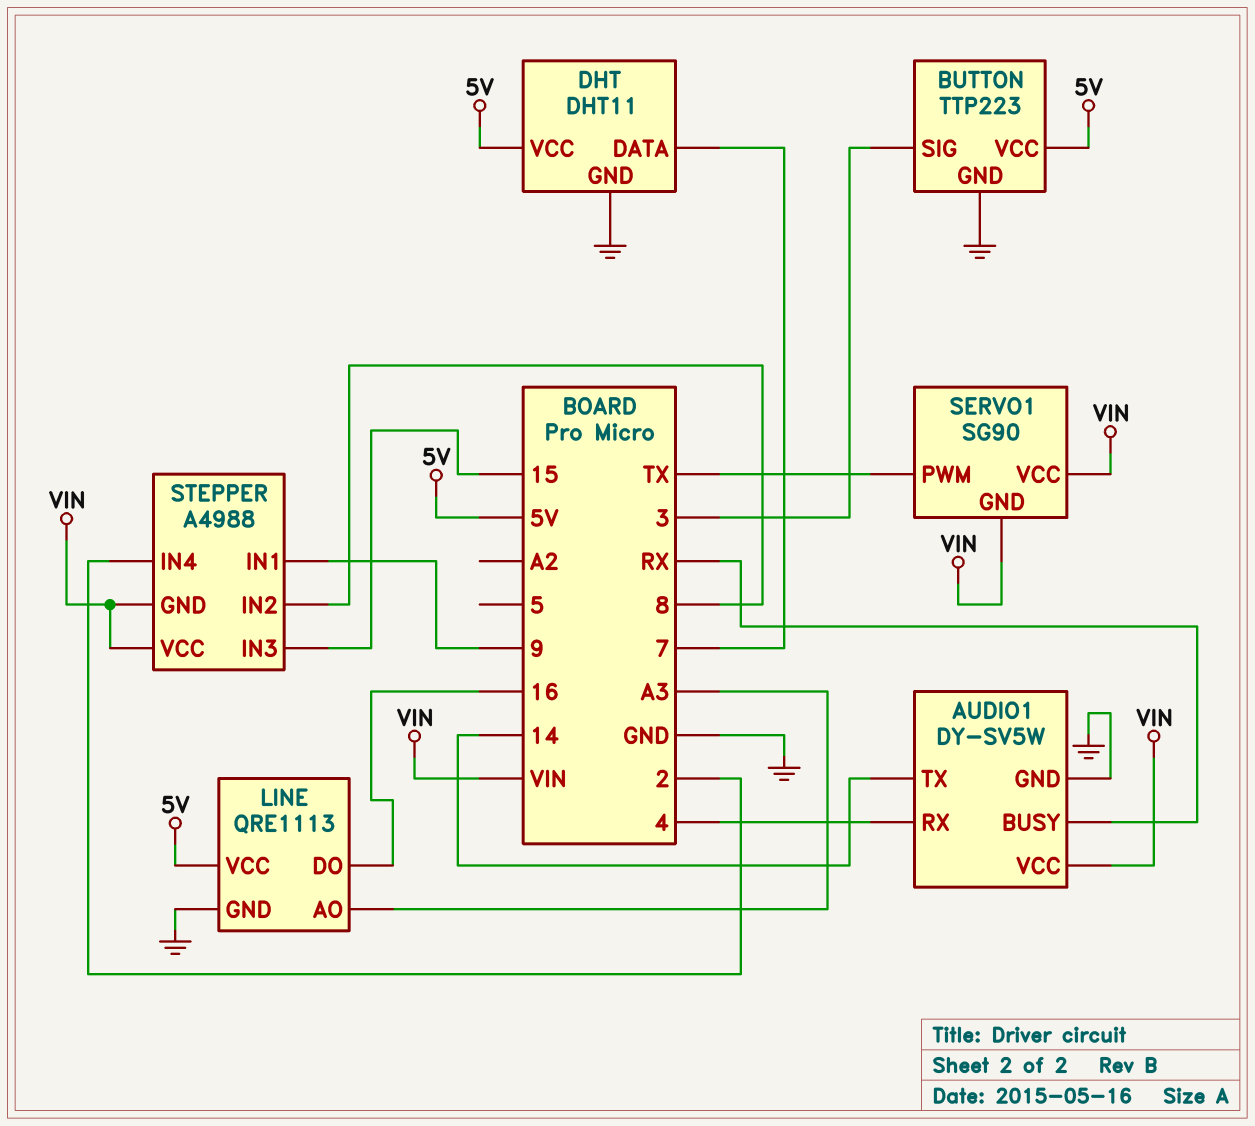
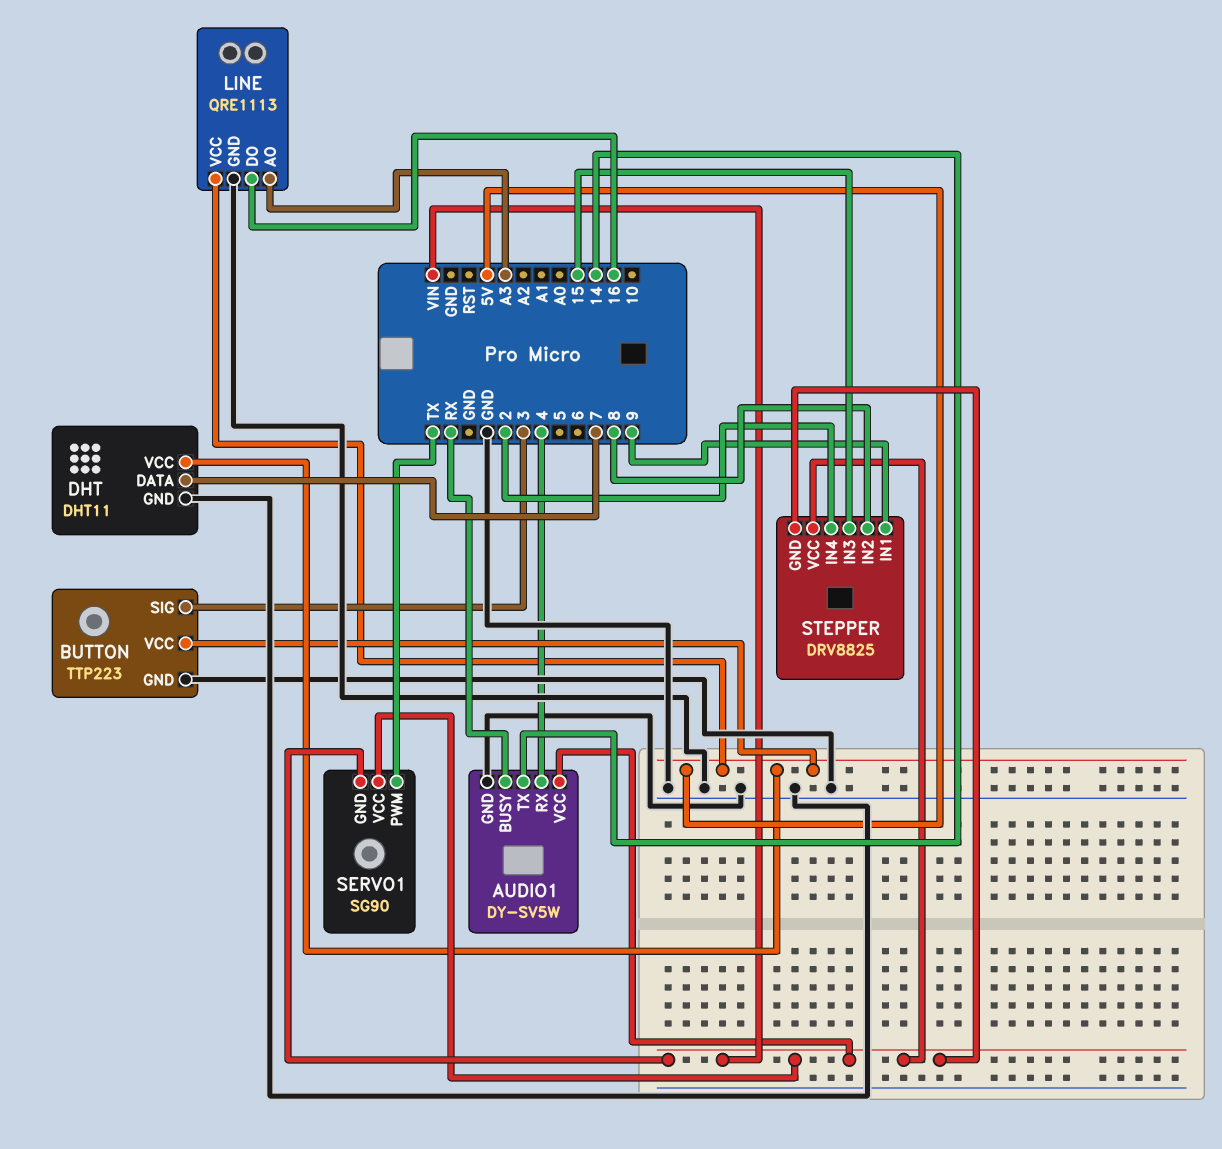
STEPPER: A4988 -> DRV8825

